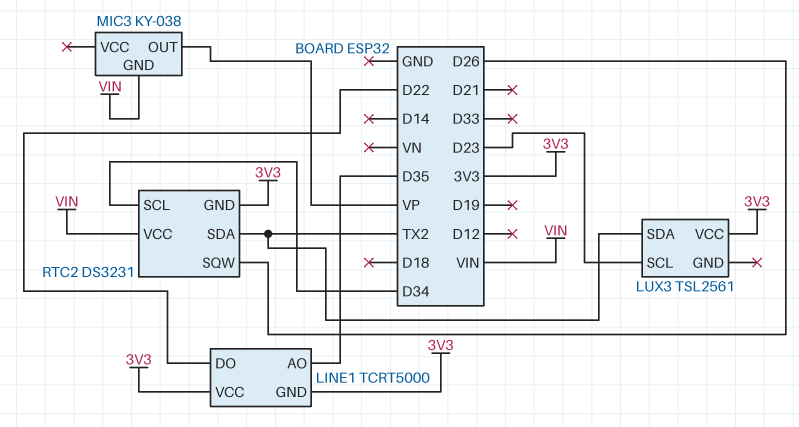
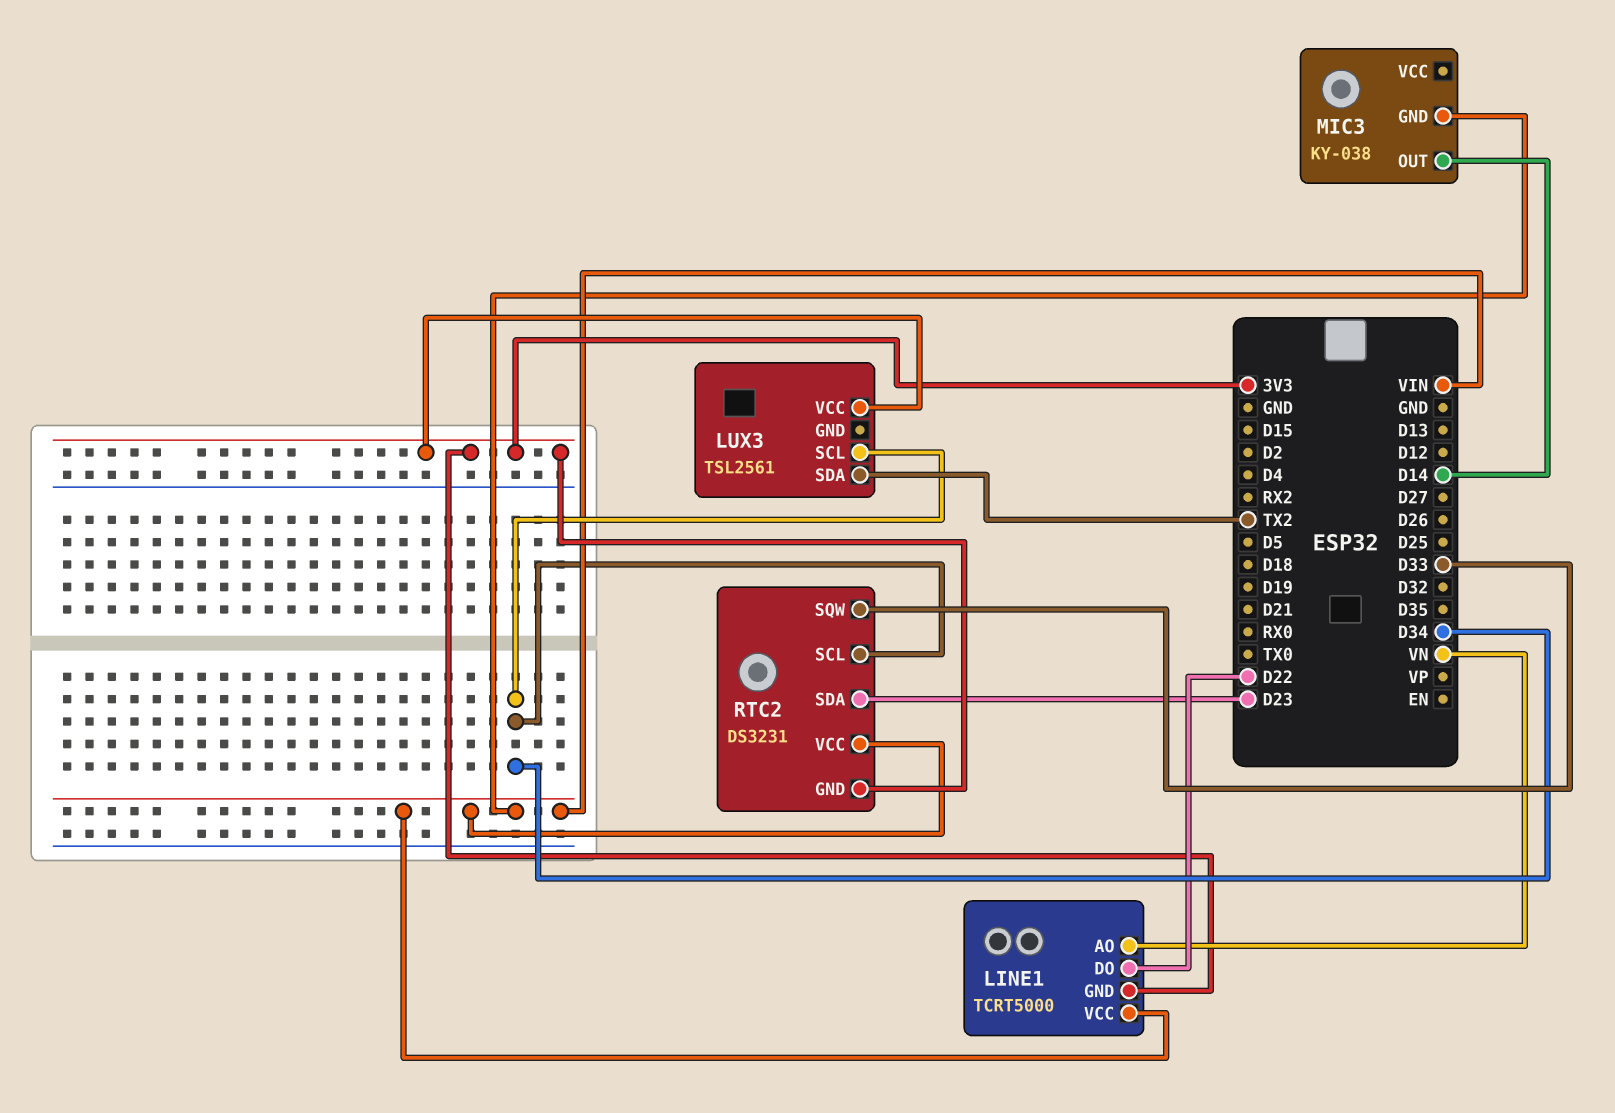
LINE1 pin AO: D35 -> VN
LINE1 pin VCC: 3V3 -> VIN
LUX3 pin SCL: D23 -> D34
MIC3 pin OUT: VP -> D14
RTC2 pin SDA: TX2 -> D23
RTC2 pin SQW: D26 -> D33

